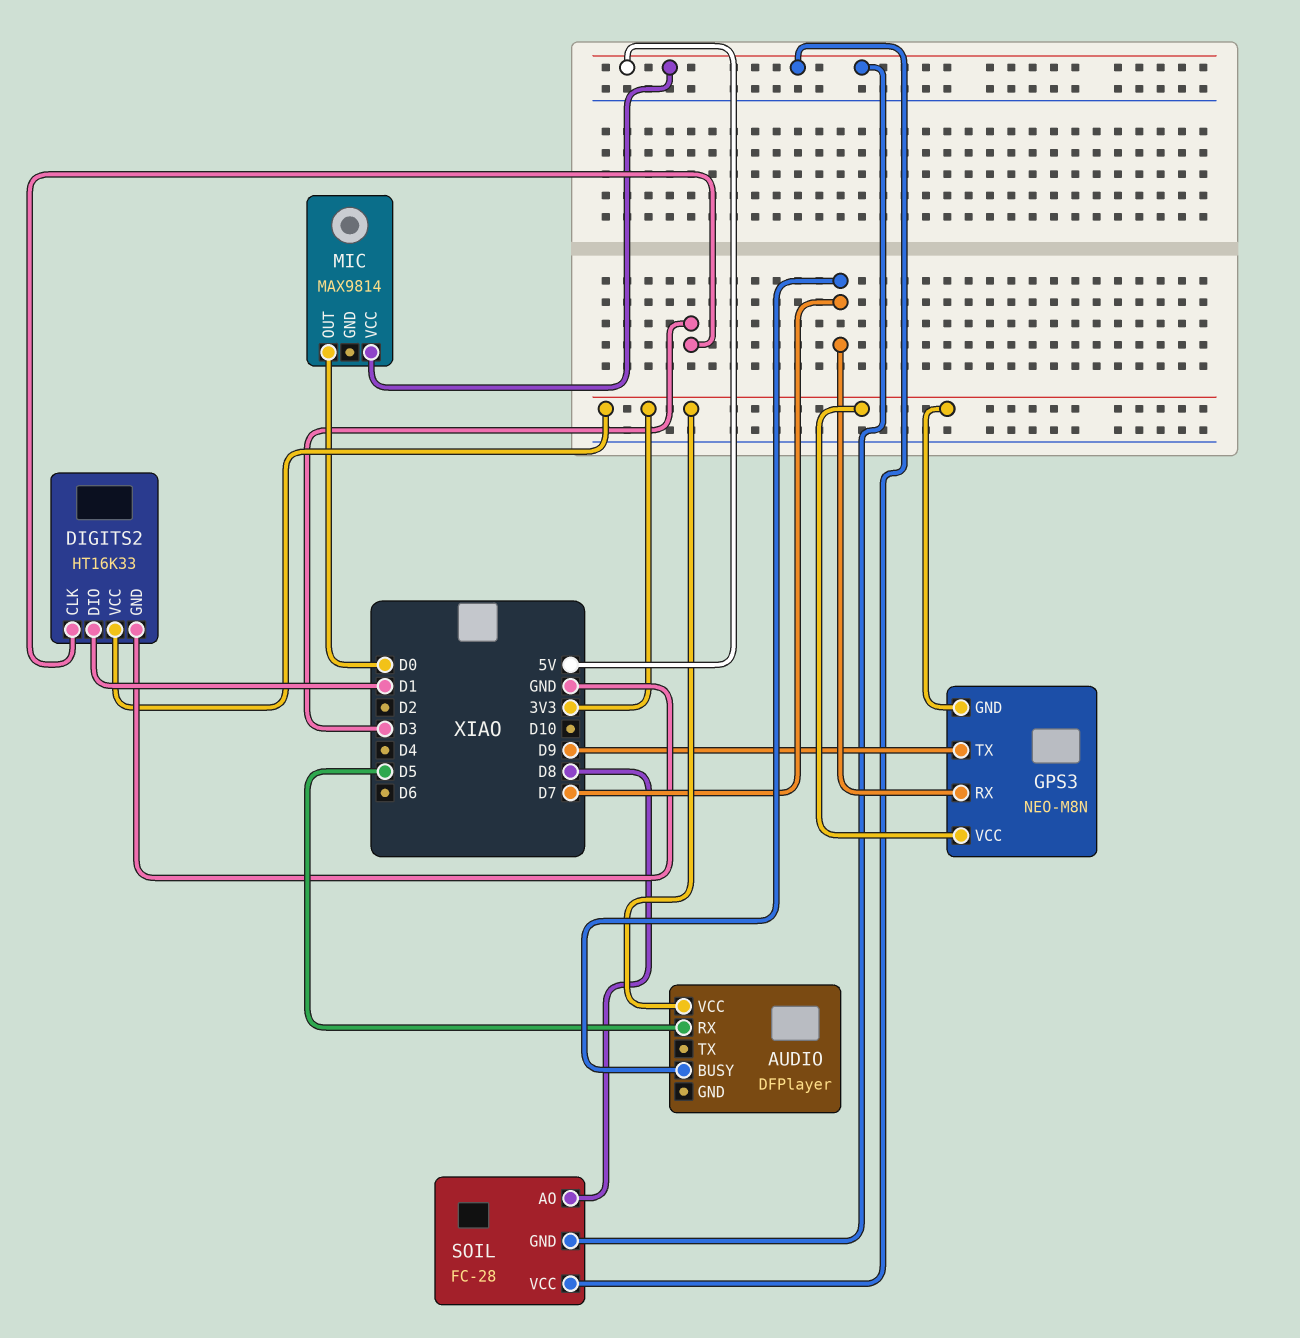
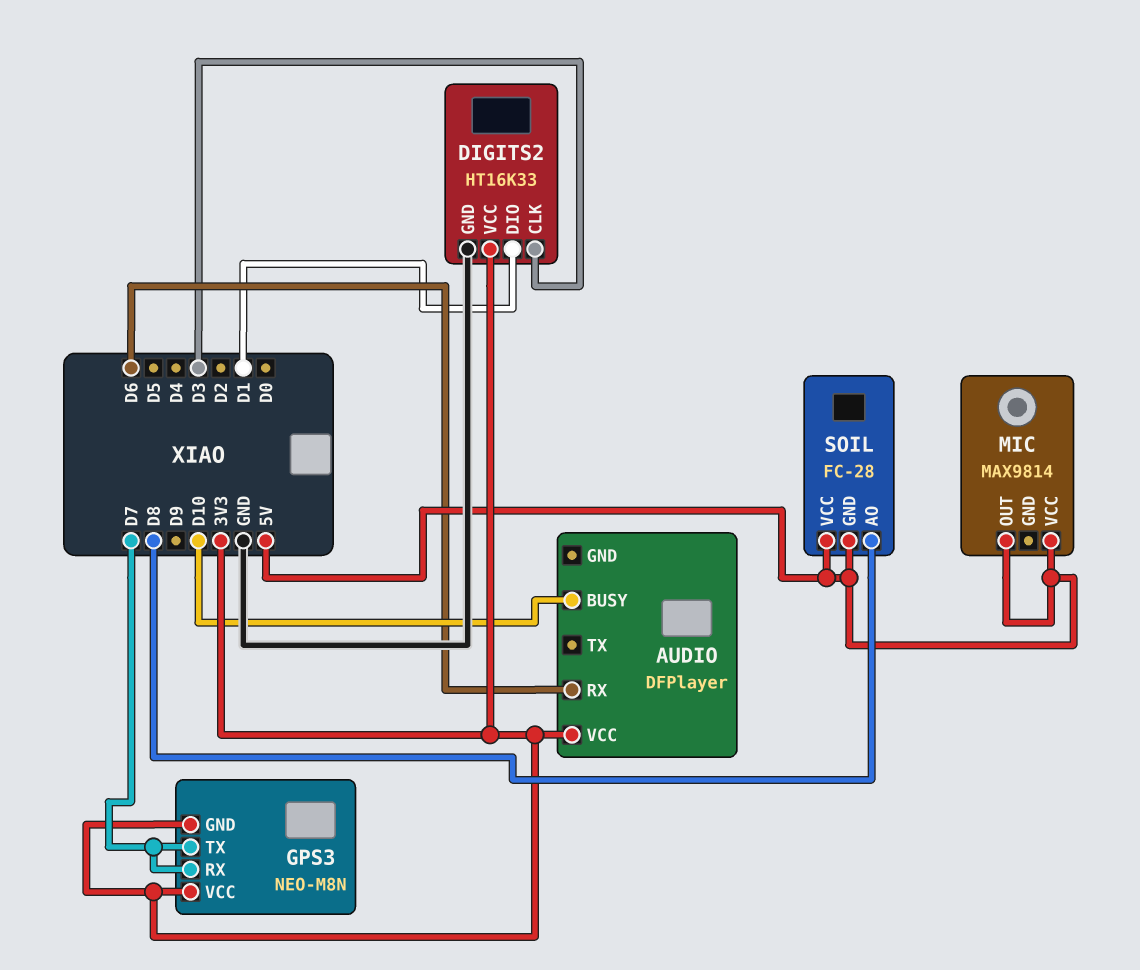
AUDIO pin BUSY: D7 -> D10
AUDIO pin RX: D5 -> D6
GPS3 pin TX: D9 -> D7
MIC pin OUT: D0 -> 5V

